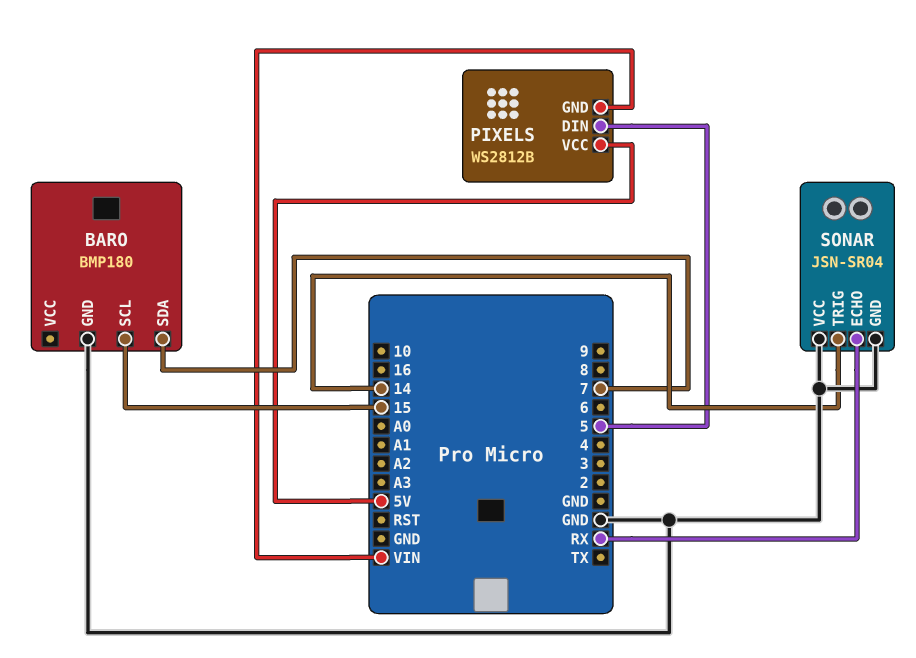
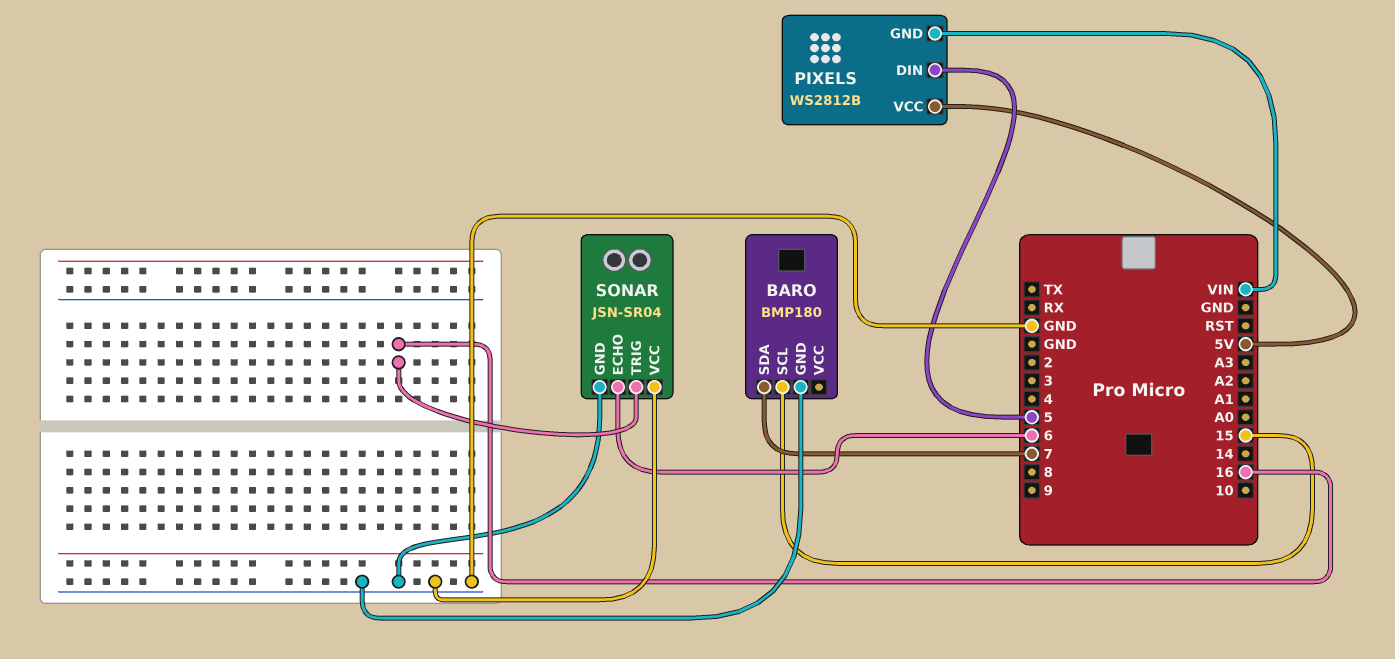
SONAR pin ECHO: RX -> 6
SONAR pin TRIG: 14 -> 16

